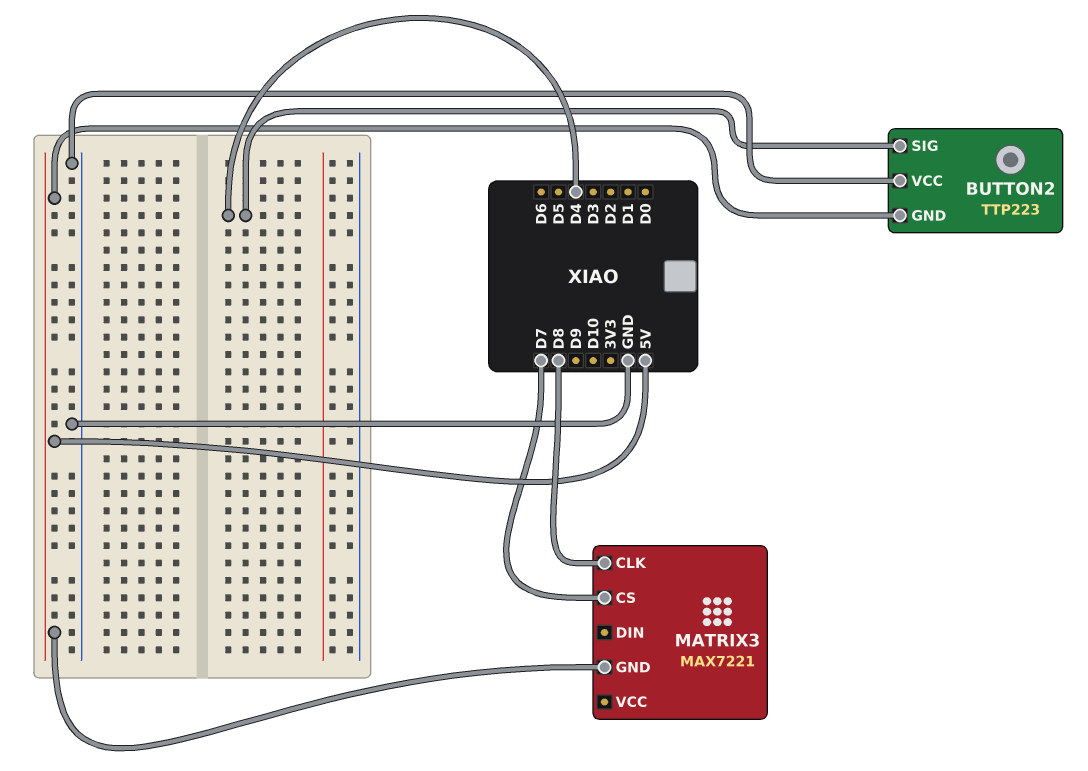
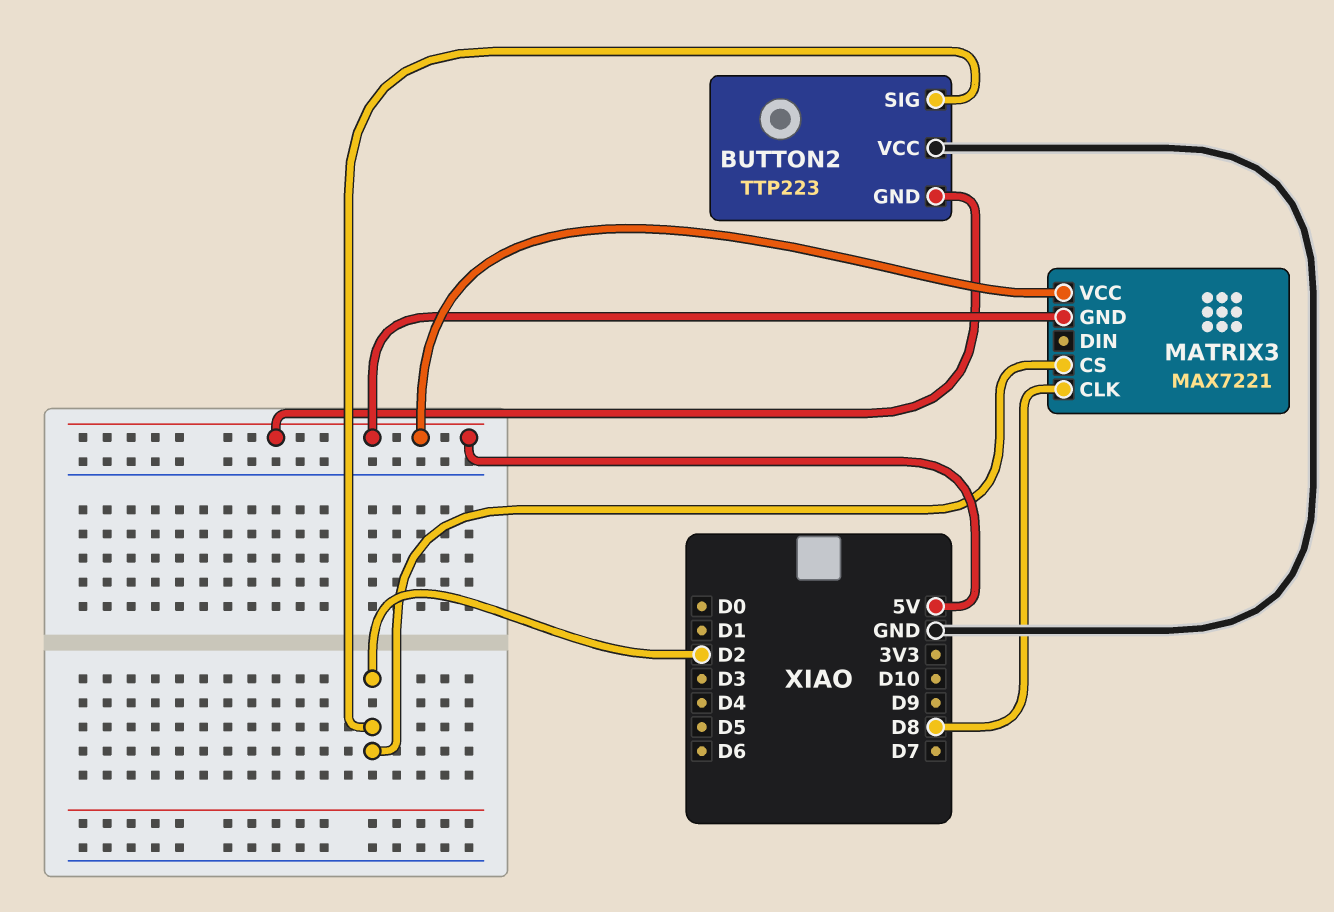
BUTTON2 pin SIG: D4 -> D2
MATRIX3 pin CS: D7 -> D2
MATRIX3 pin VCC: none -> 5V

